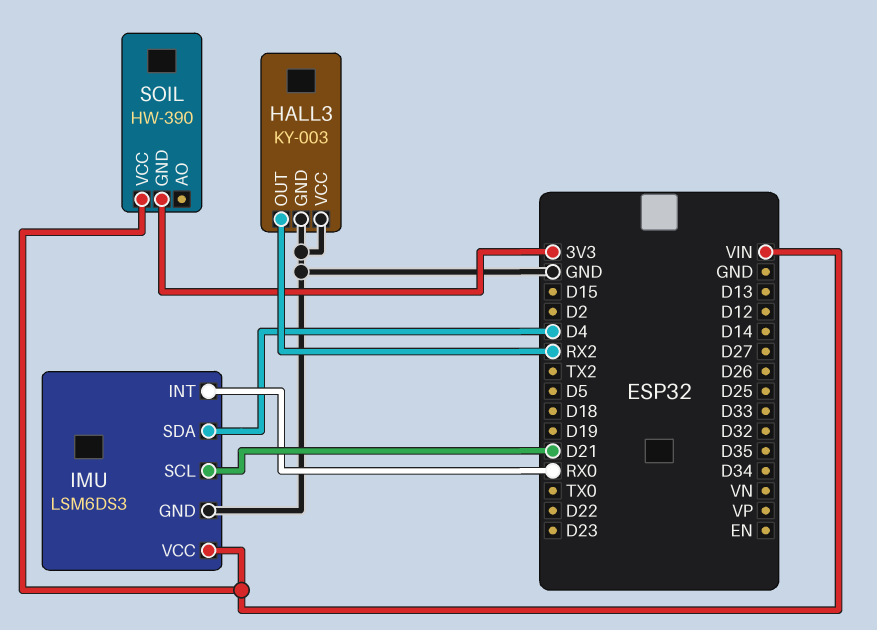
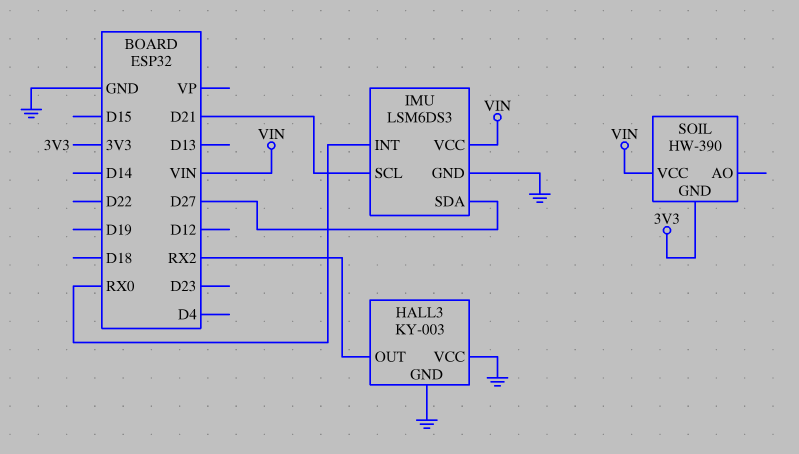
IMU pin SDA: D4 -> D27

